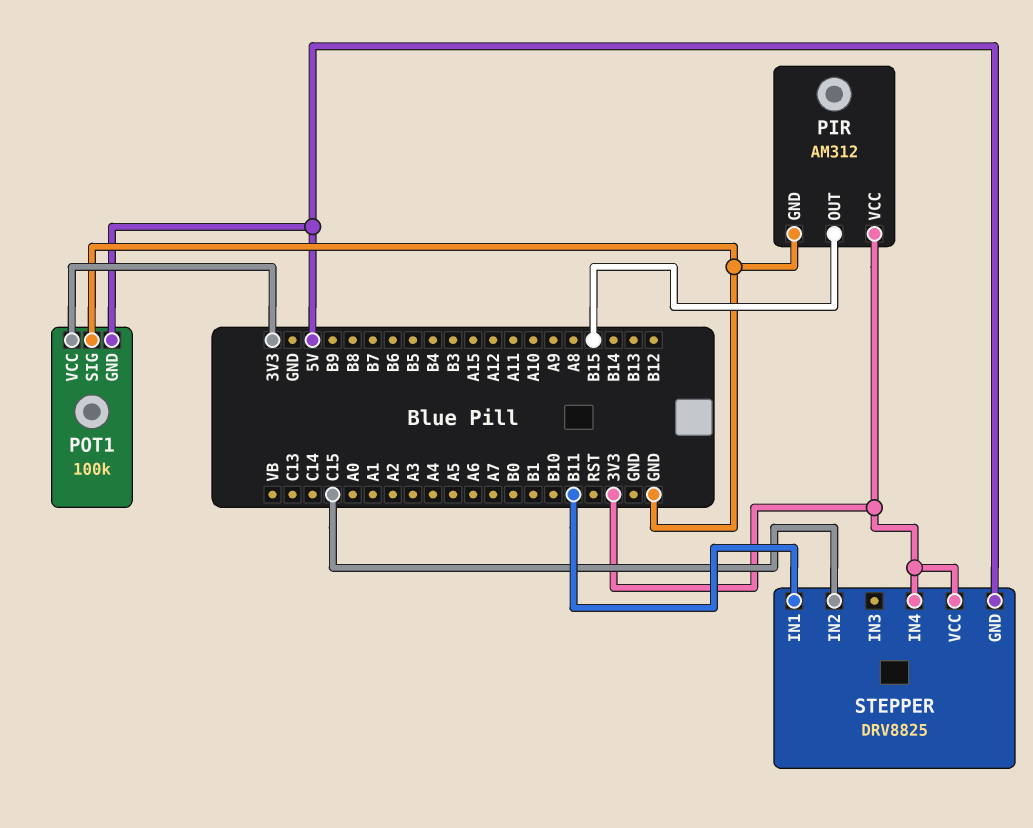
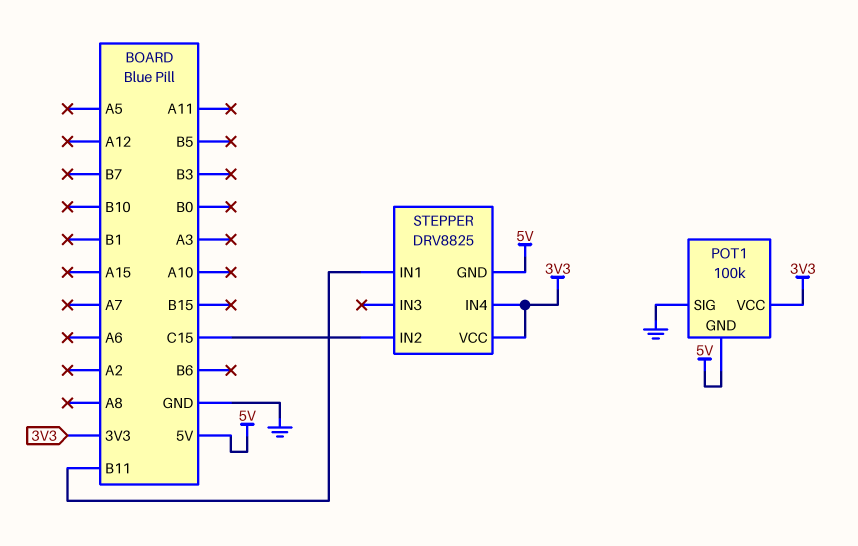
PIR: AM312 -> none
PIR pin GND: GND -> none
PIR pin OUT: B15 -> none
PIR pin VCC: 3V3 -> none

